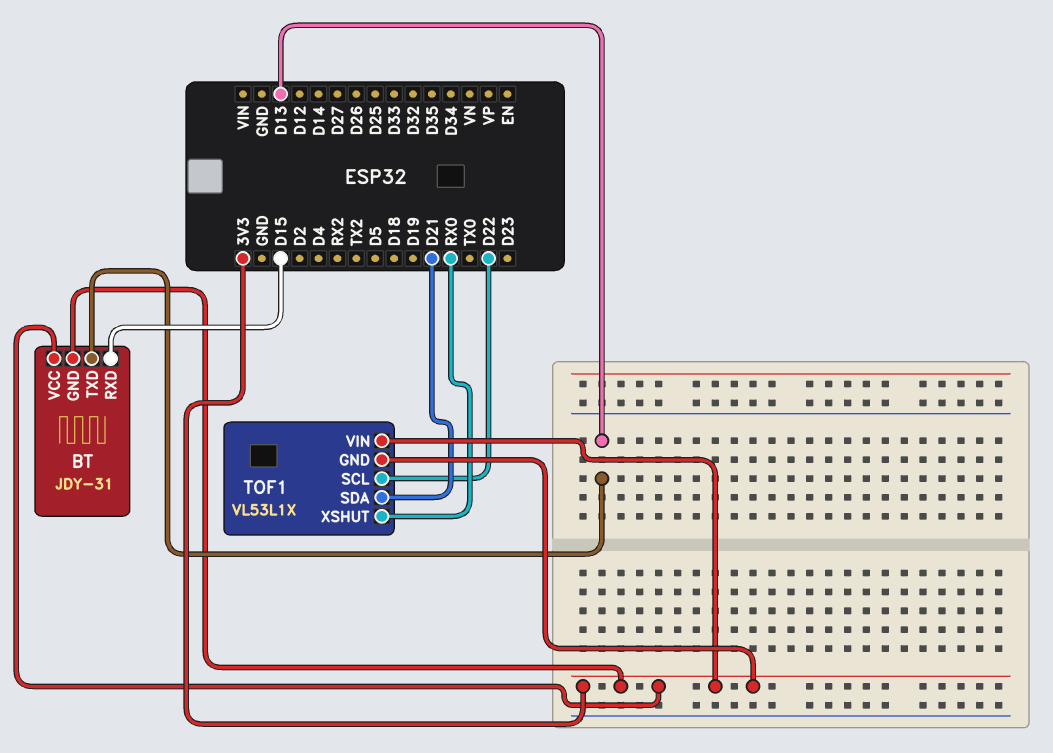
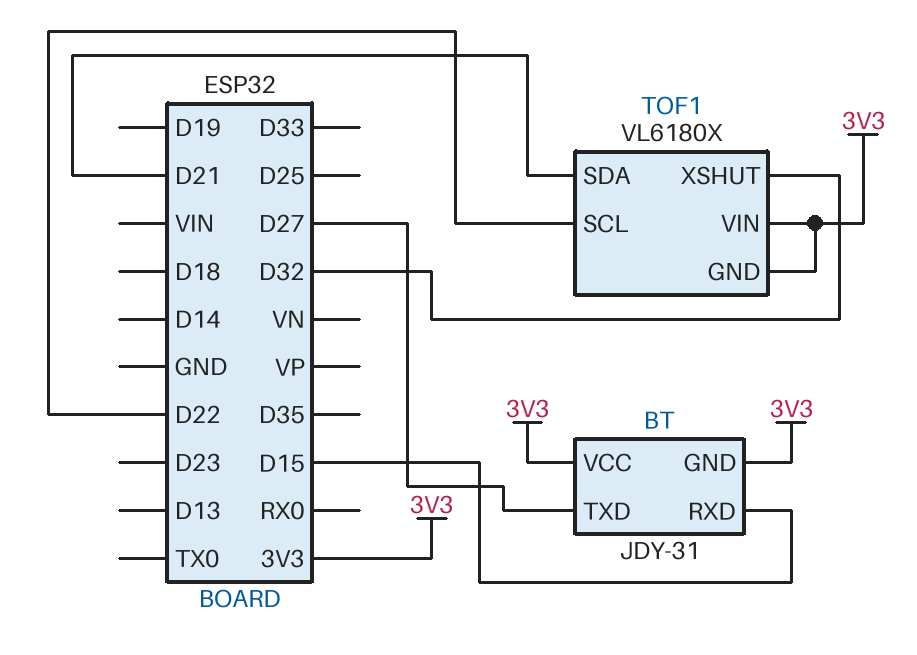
BT pin TXD: D13 -> D27
TOF1: VL53L1X -> VL6180X
TOF1 pin XSHUT: RX0 -> D32

